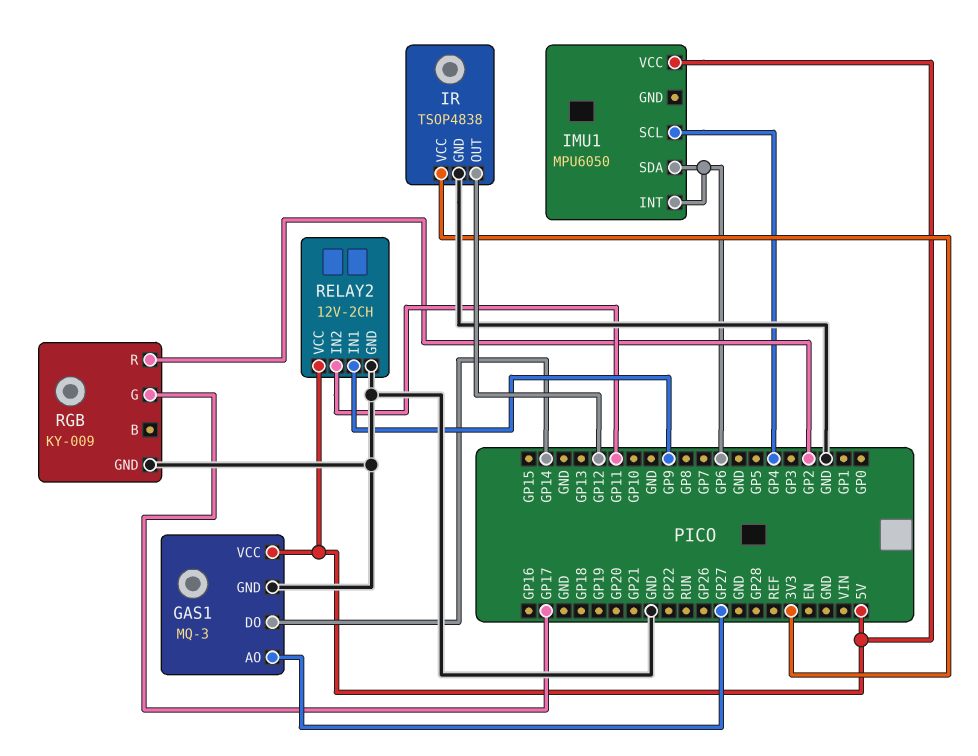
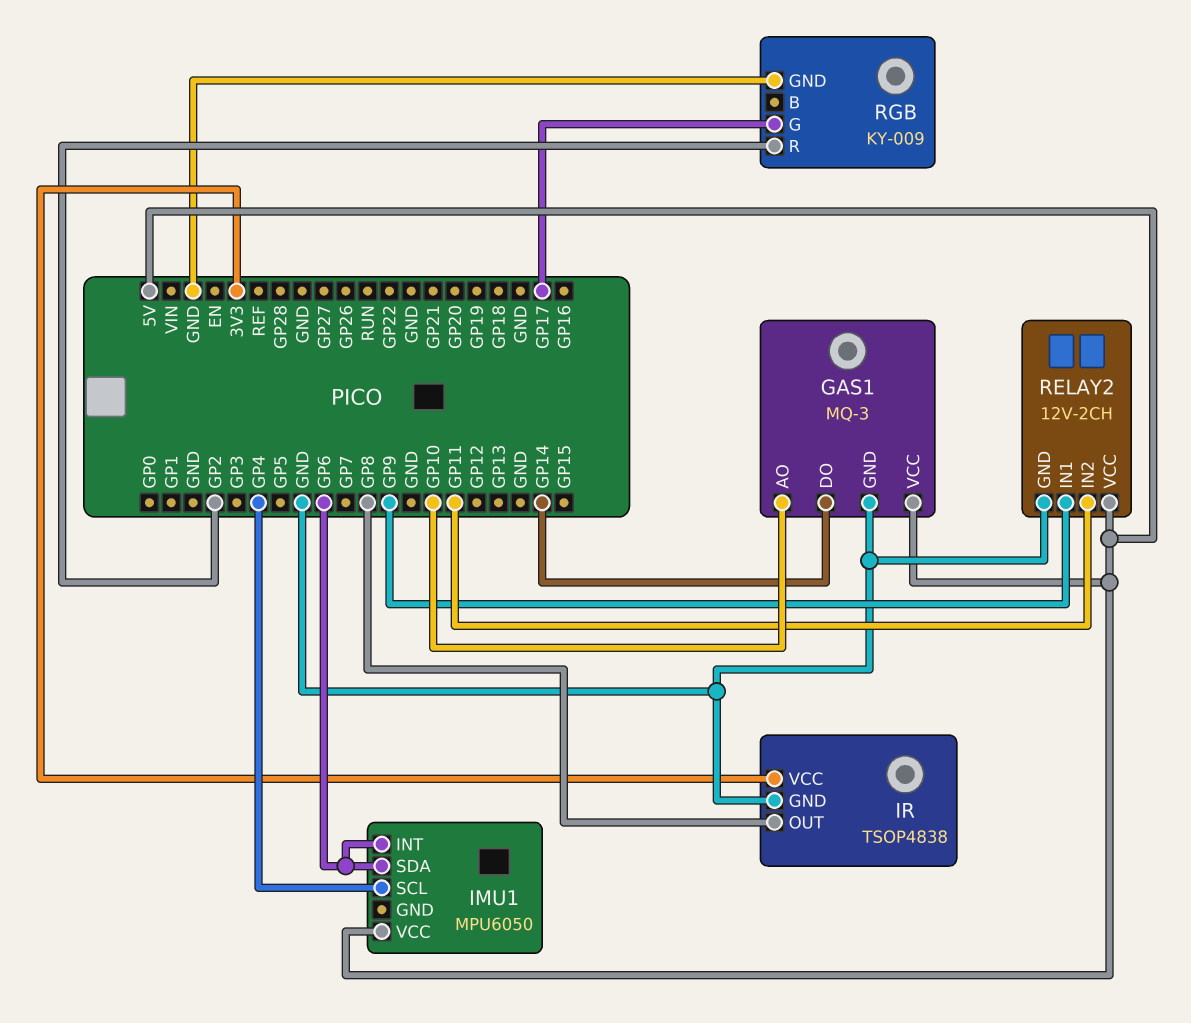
GAS1 pin AO: GP27 -> GP10
IR pin OUT: GP12 -> GP8

